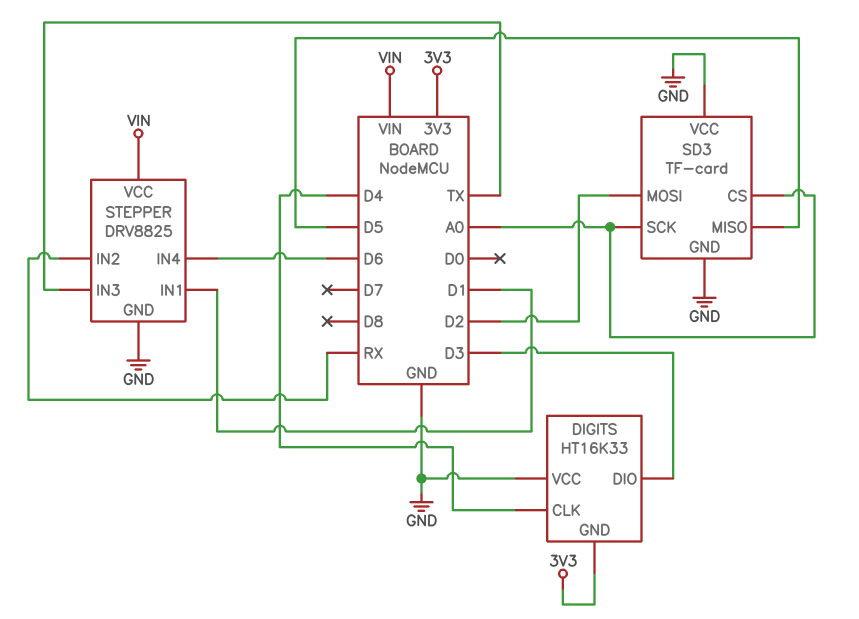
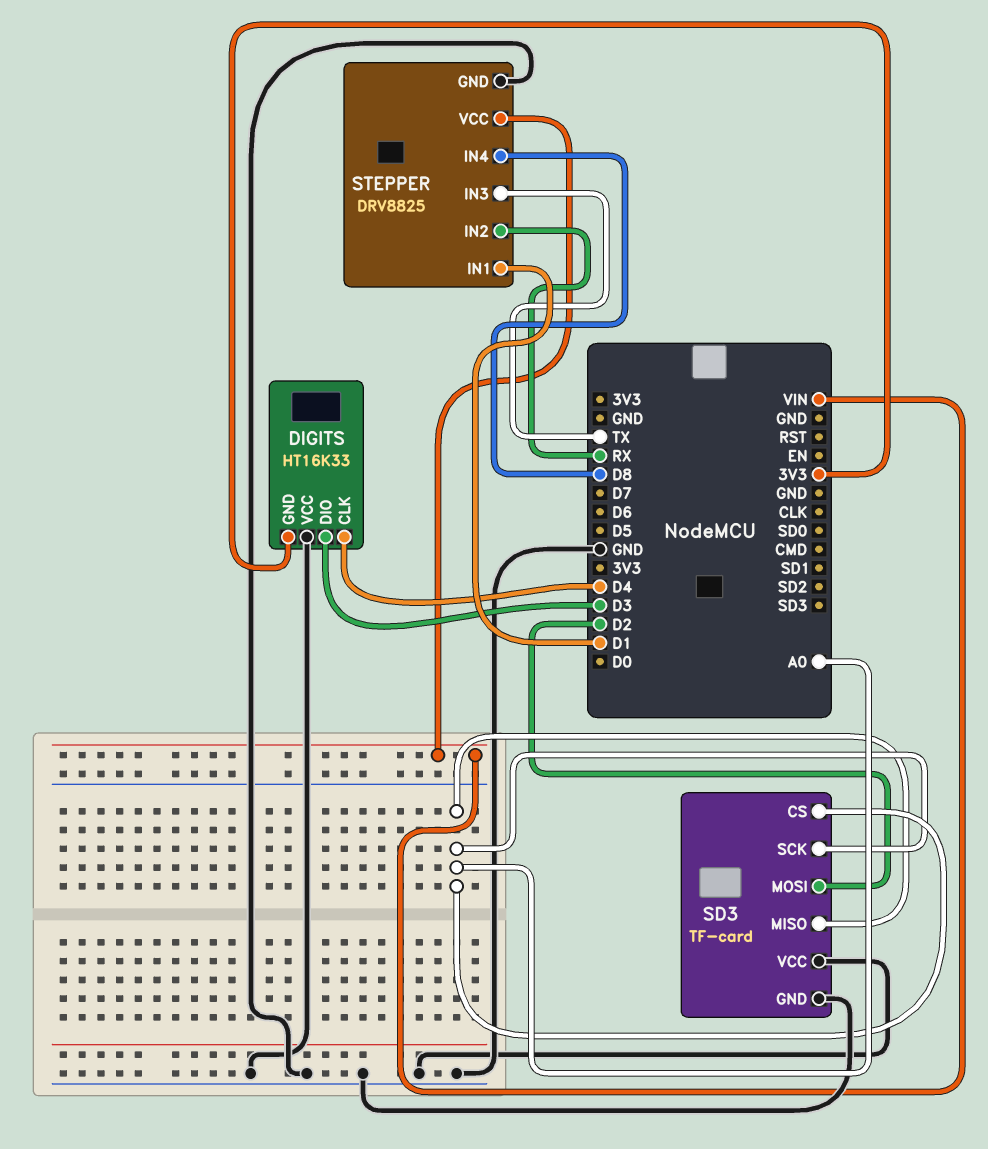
SD3 pin MISO: D5 -> A0
STEPPER pin IN4: D6 -> D8

